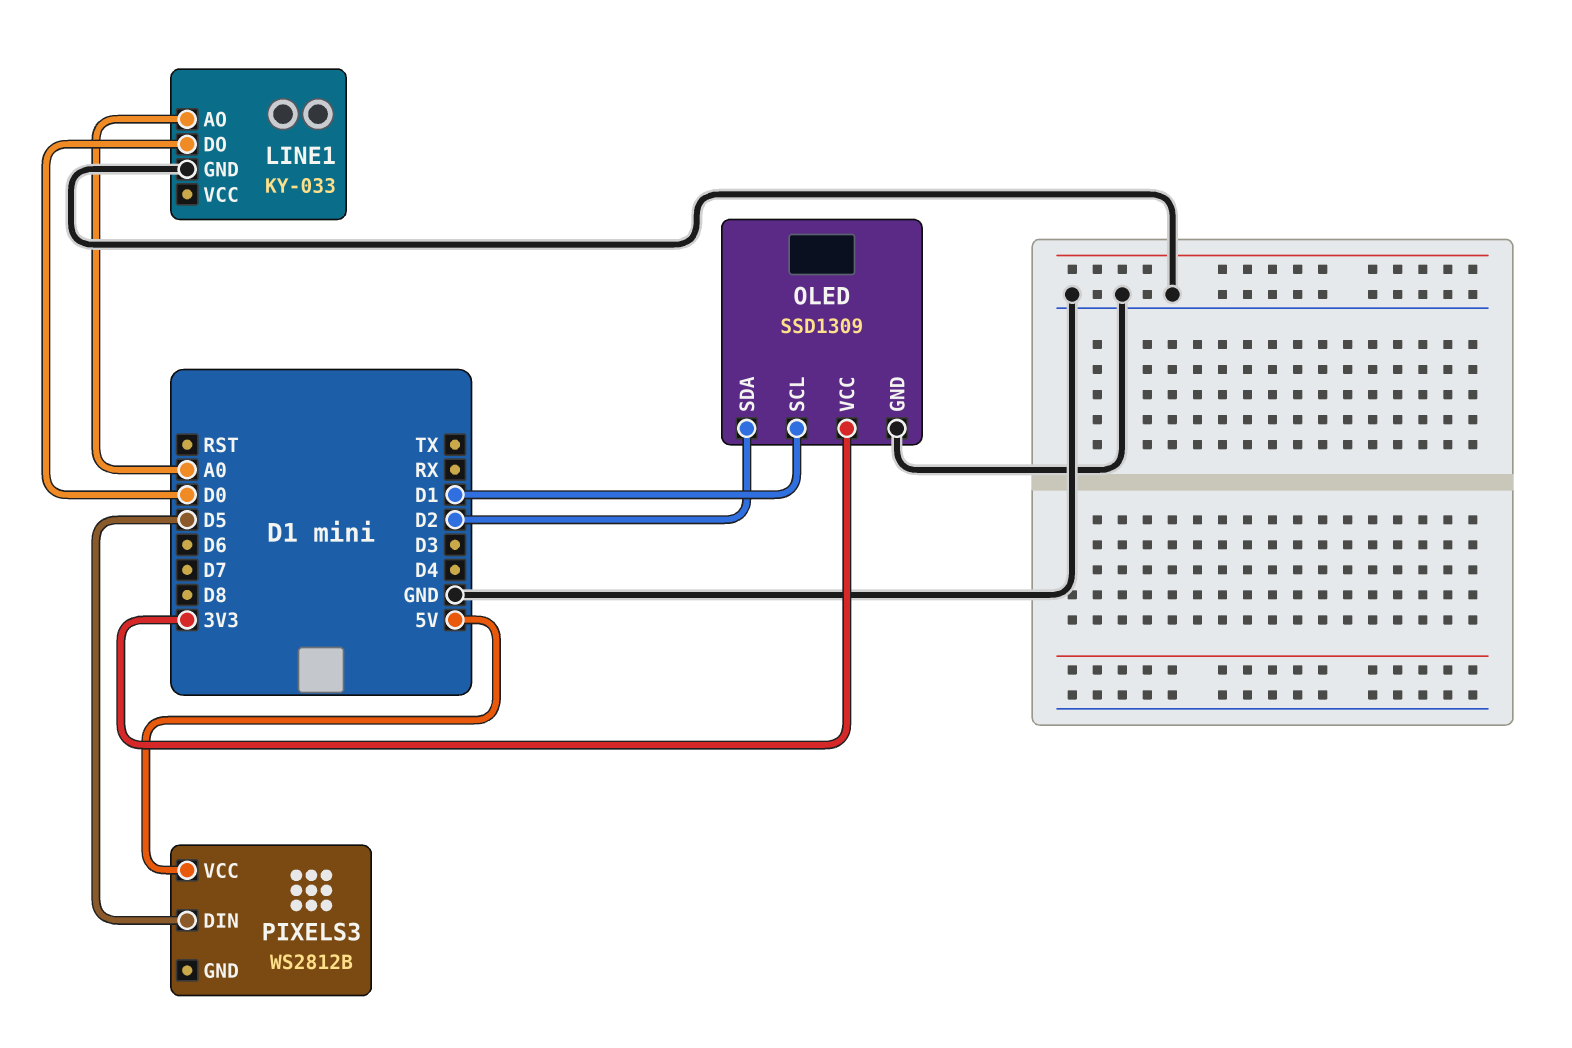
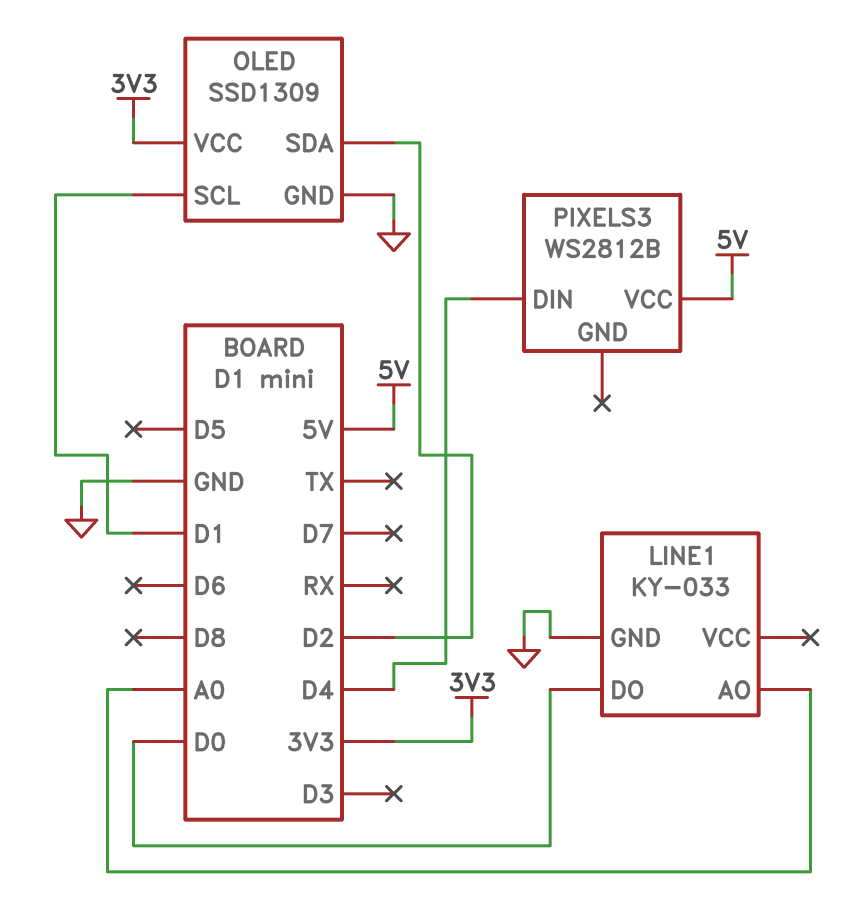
PIXELS3 pin DIN: D5 -> D4

